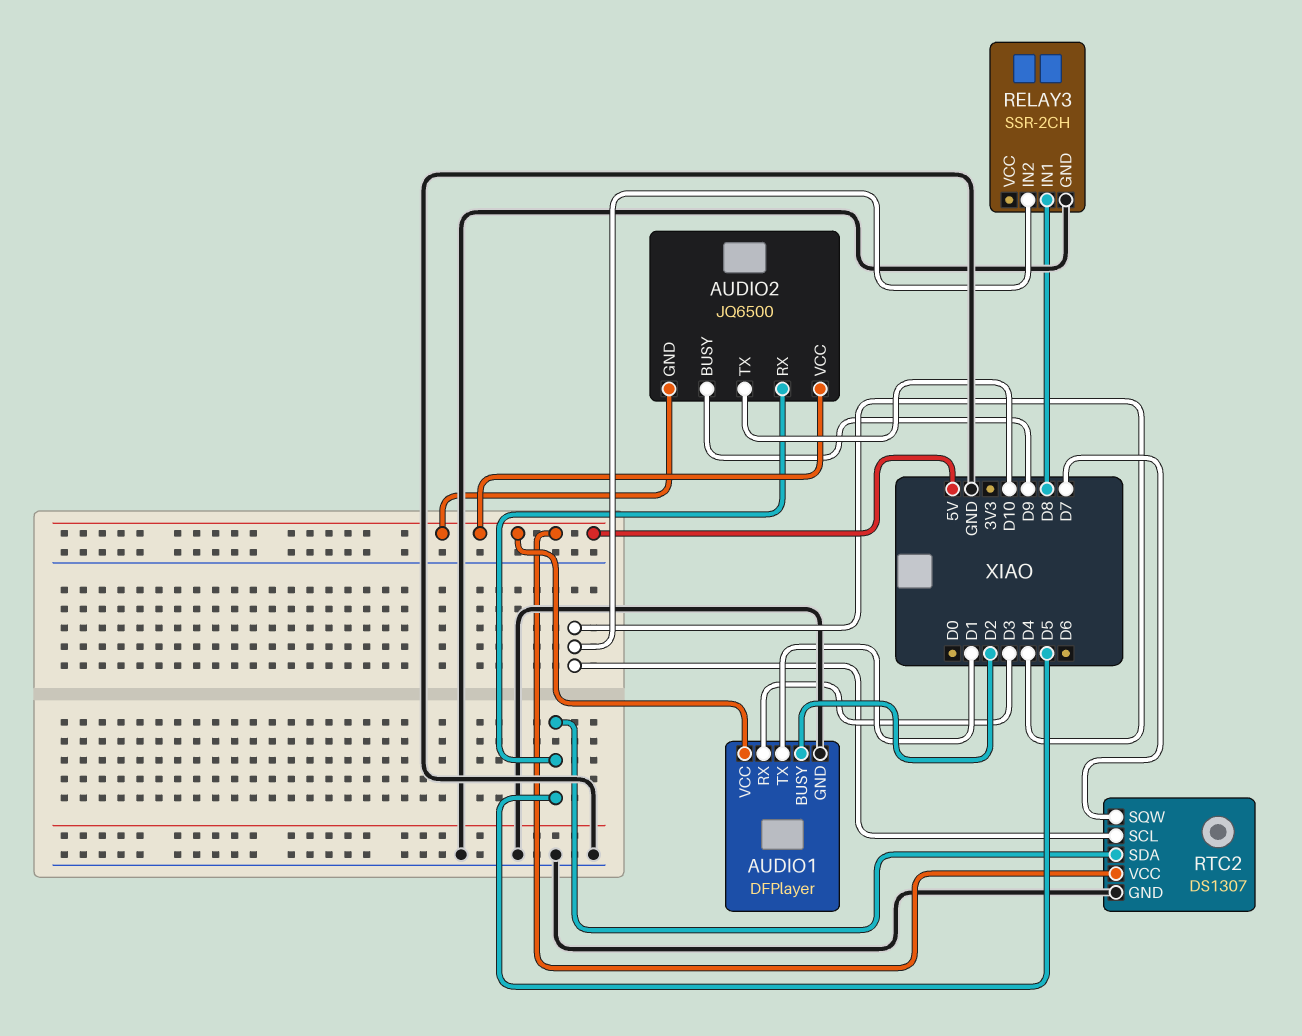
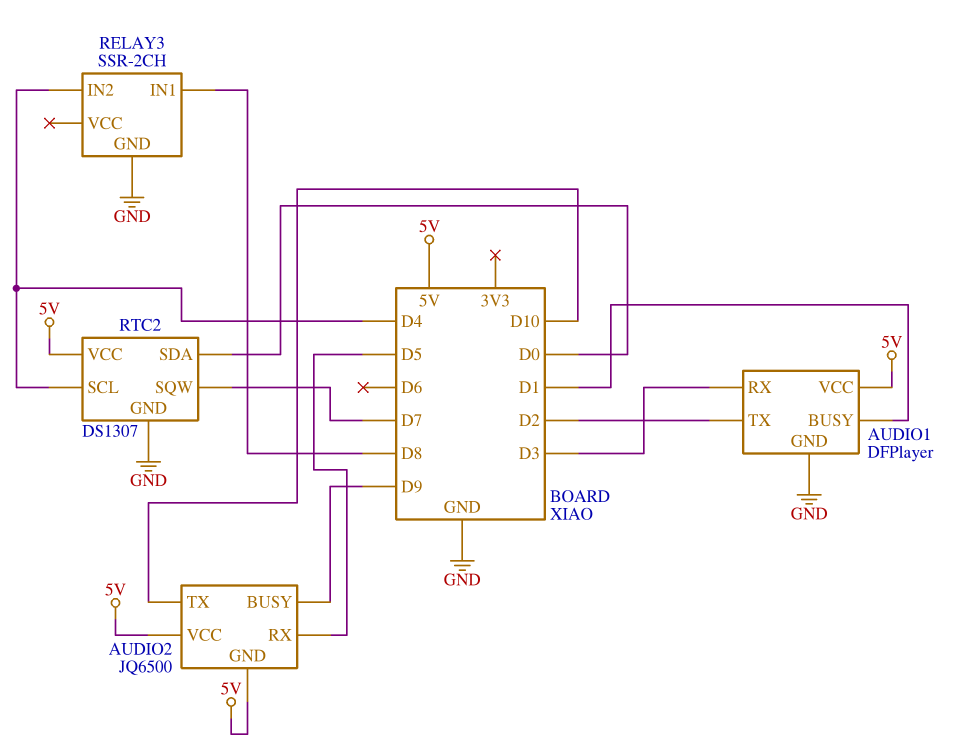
AUDIO1 pin BUSY: D2 -> D1
AUDIO1 pin TX: D1 -> D2
RTC2 pin SDA: D5 -> D0

